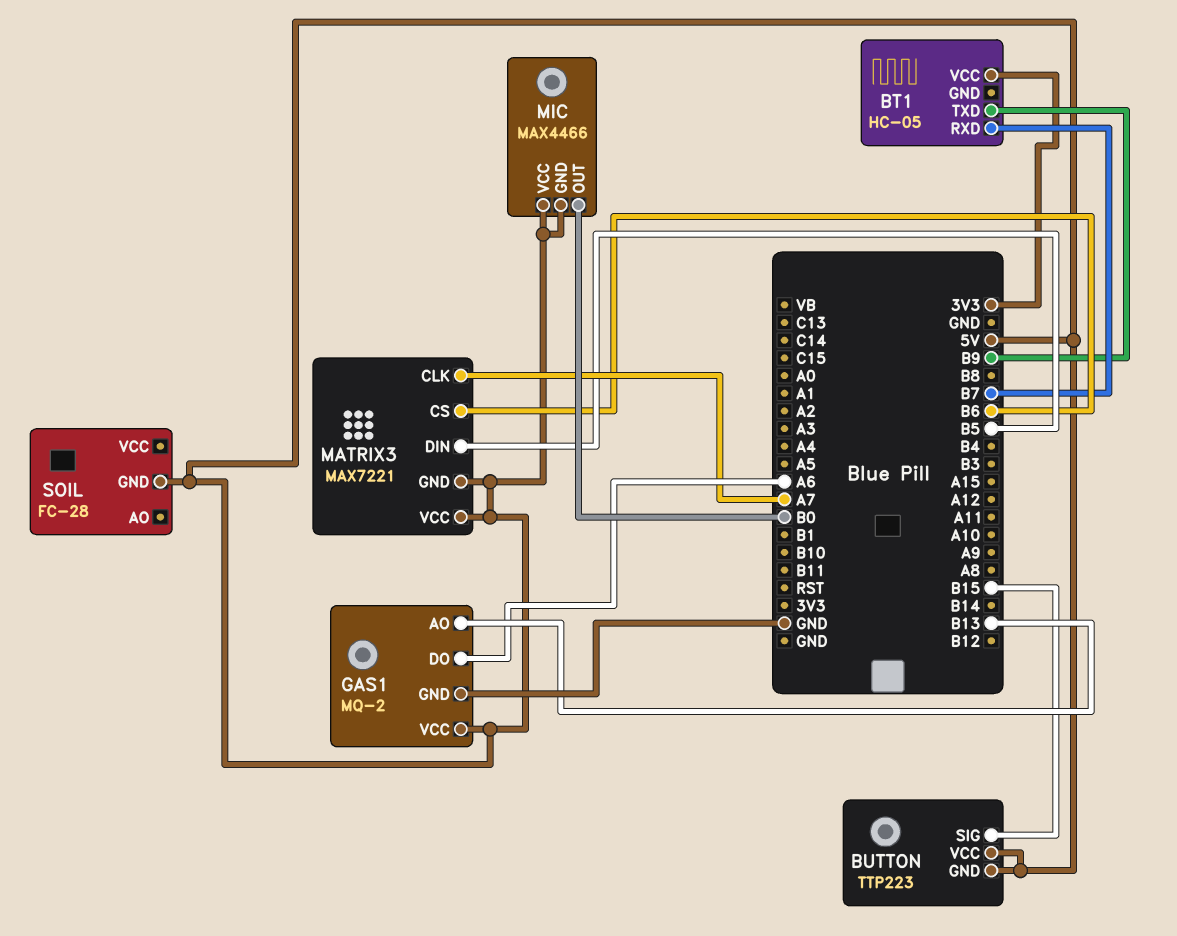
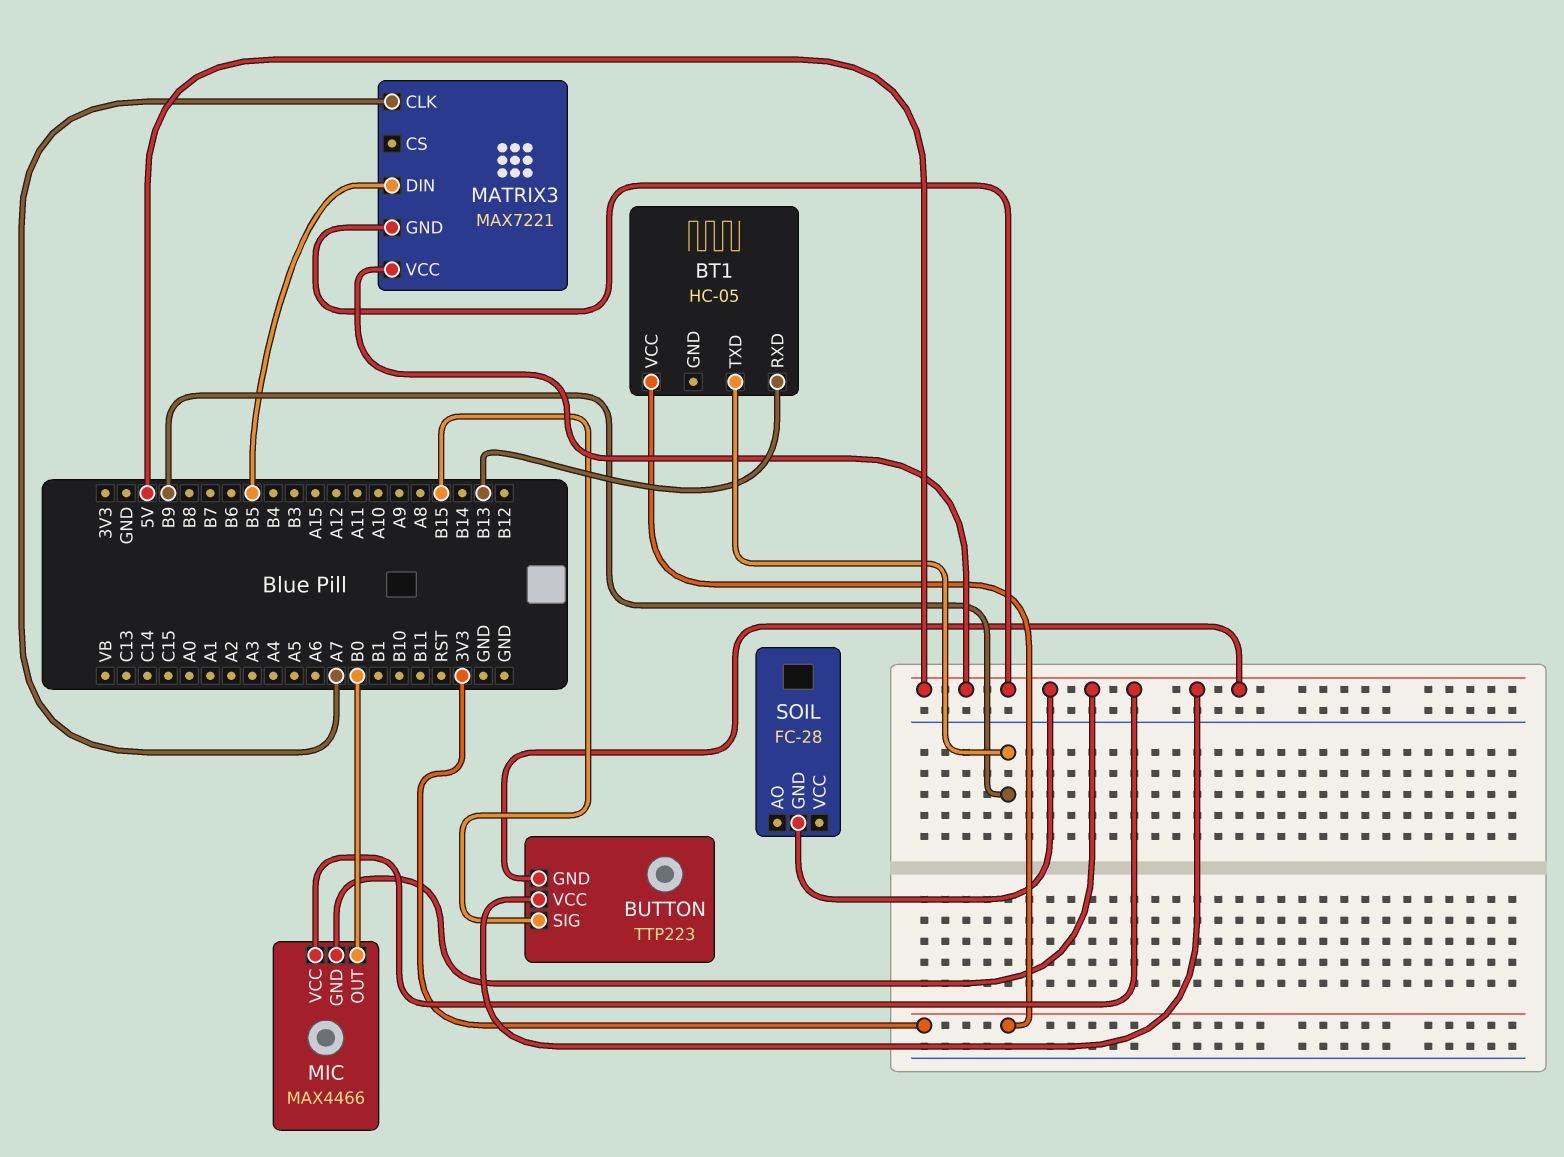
BT1 pin RXD: B7 -> B13
GAS1: MQ-2 -> none
GAS1 pin AO: B13 -> none
GAS1 pin DO: A6 -> none
GAS1 pin GND: GND -> none
GAS1 pin VCC: 5V -> none
MATRIX3 pin CS: B6 -> none

